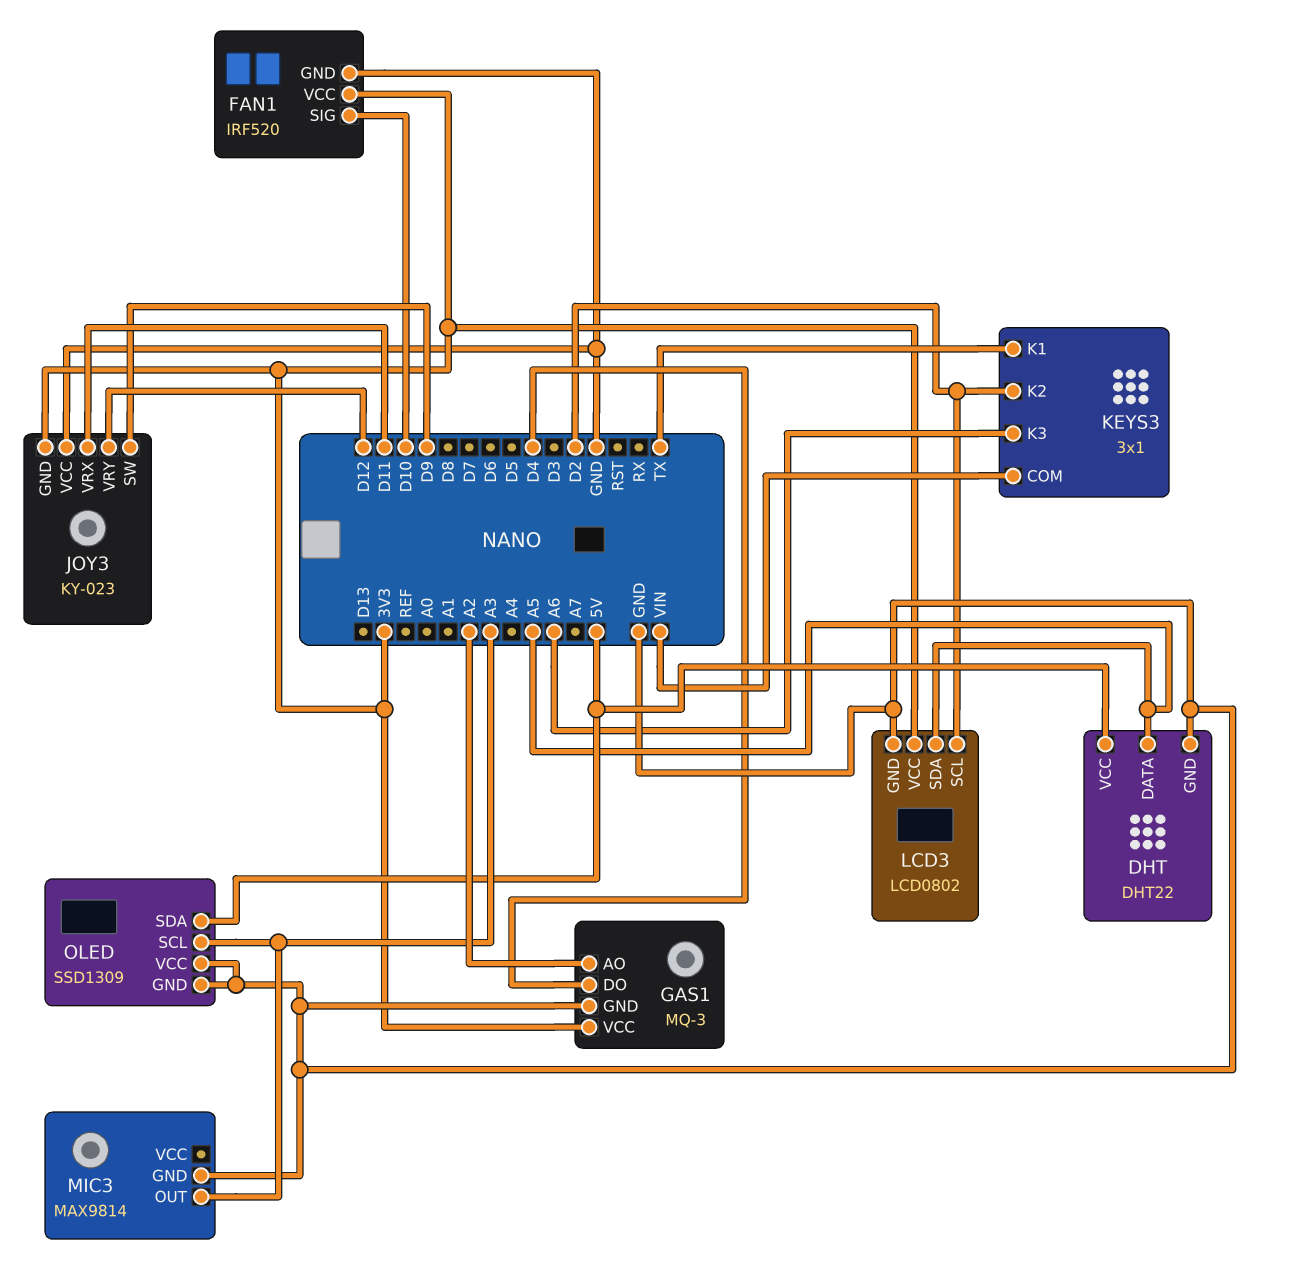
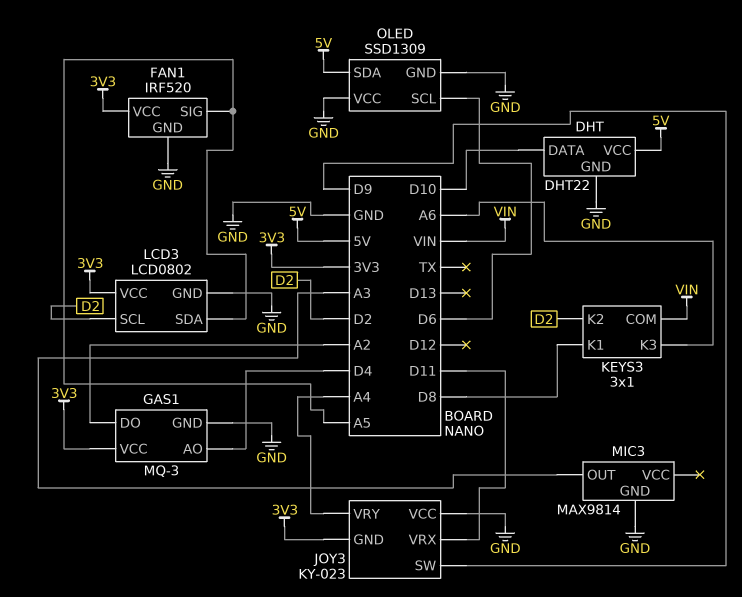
DHT pin DATA: A5 -> D10
FAN1 pin SIG: D10 -> A5
GAS1 pin AO: A2 -> D4
GAS1 pin DO: D4 -> A2
JOY3 pin VRY: D12 -> A4
KEYS3 pin K1: TX -> D8
OLED pin SCL: A3 -> D6

